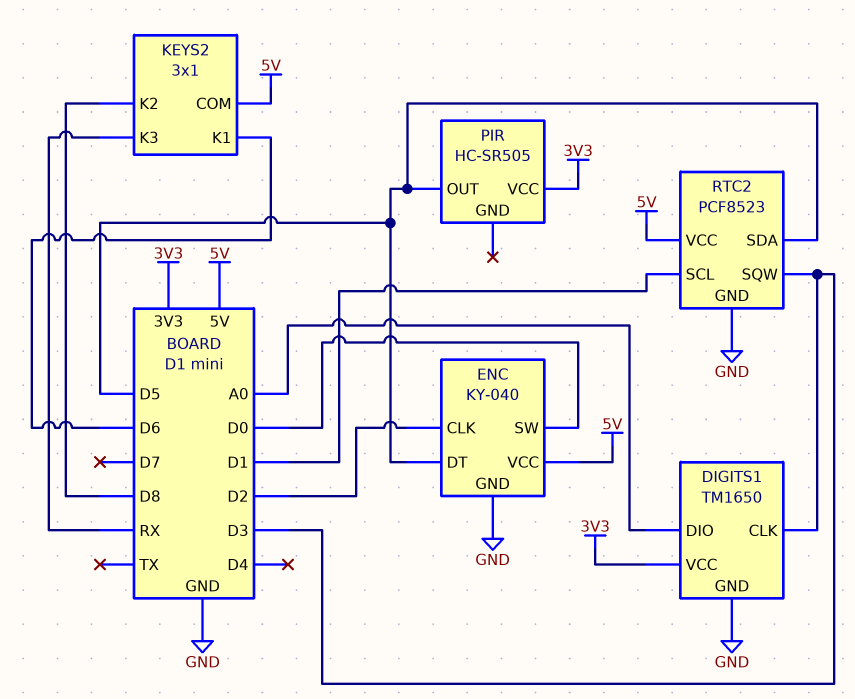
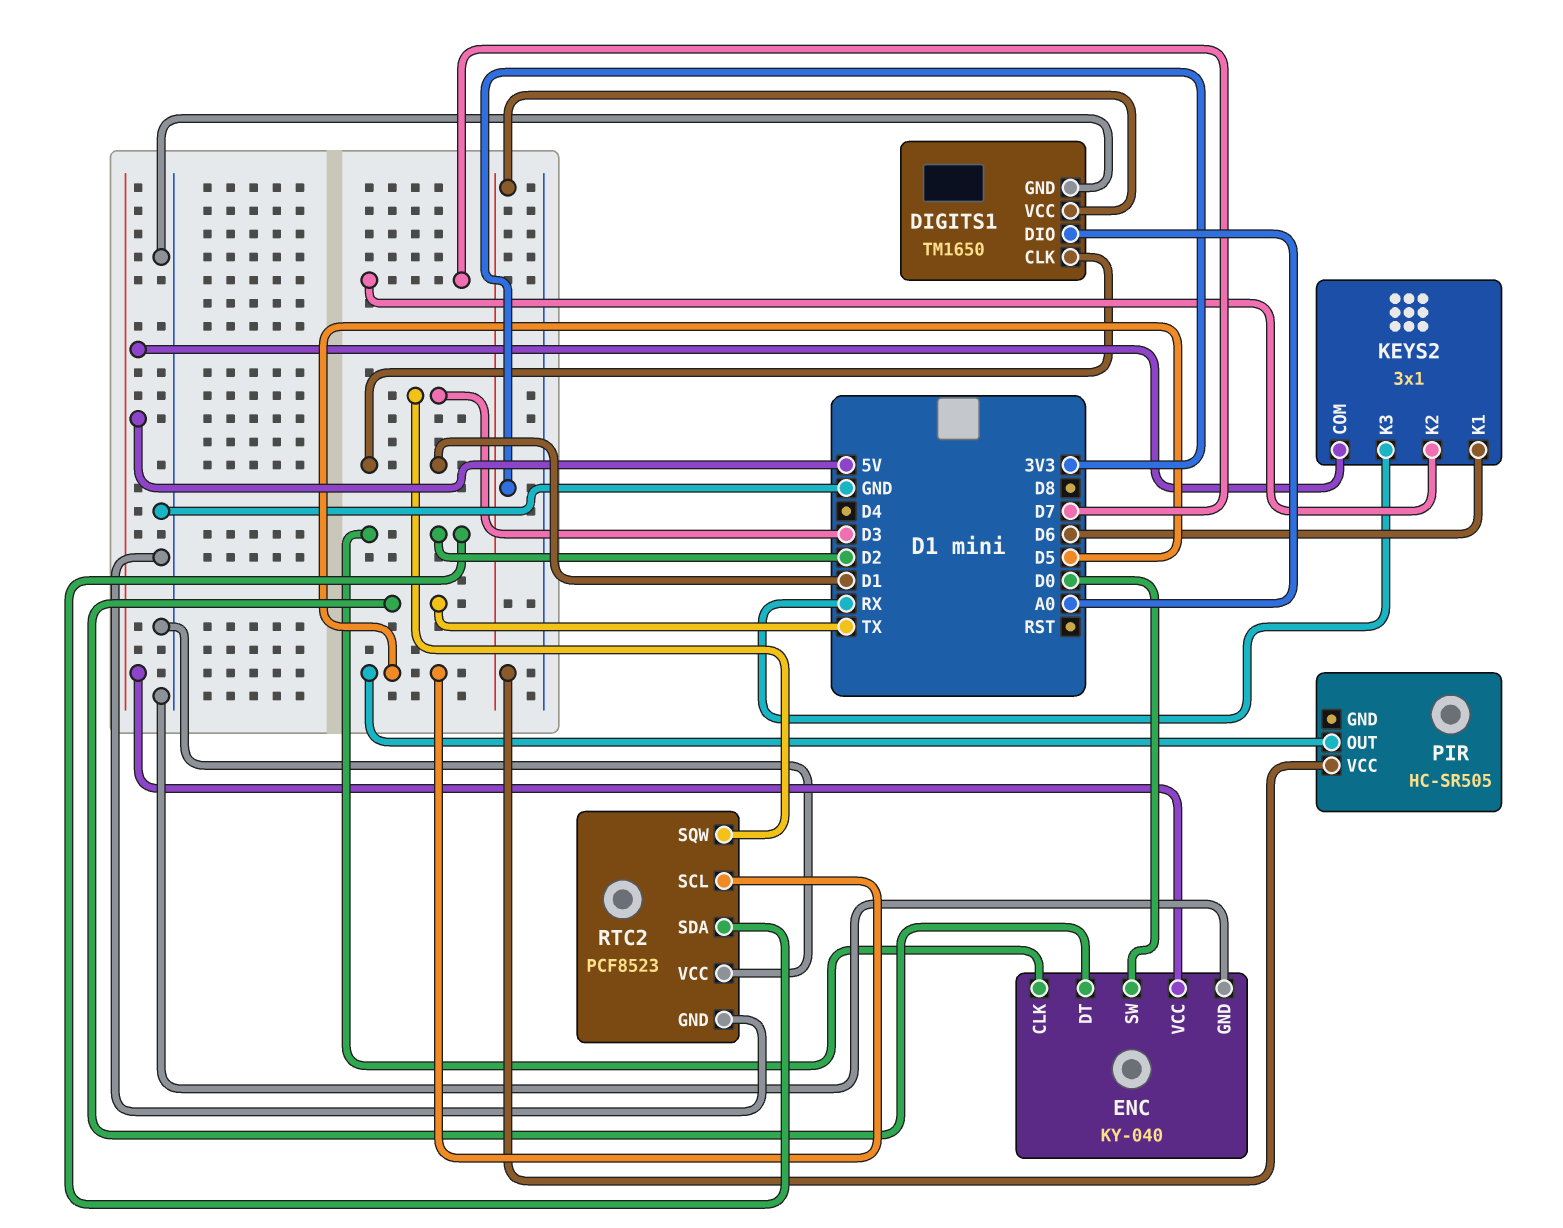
DIGITS1 pin CLK: D3 -> D1
ENC pin DT: D5 -> TX
KEYS2 pin K2: D8 -> D7
RTC2 pin SCL: D1 -> D5
RTC2 pin SDA: D5 -> D2
RTC2 pin VCC: 5V -> GND

